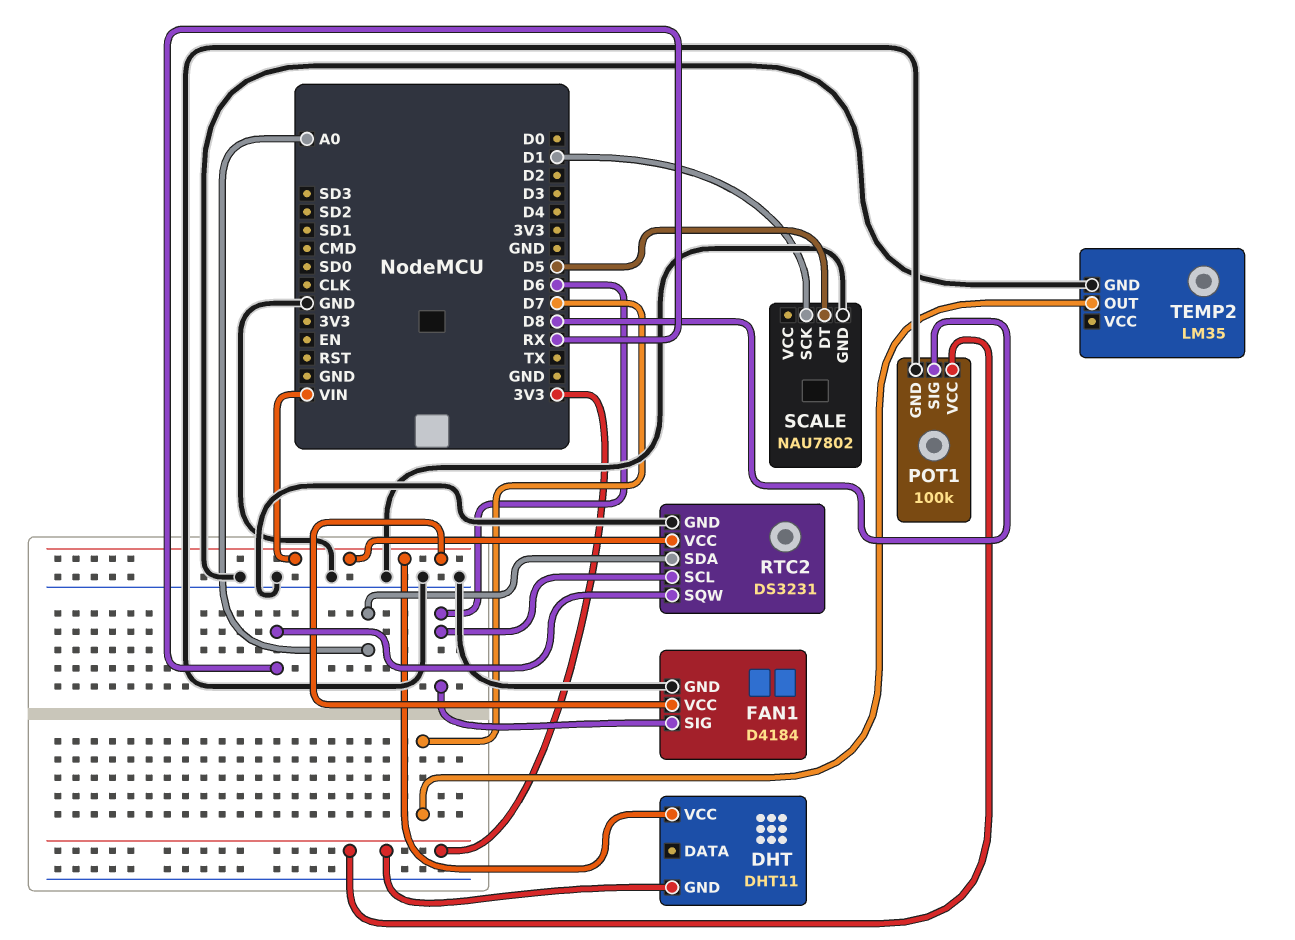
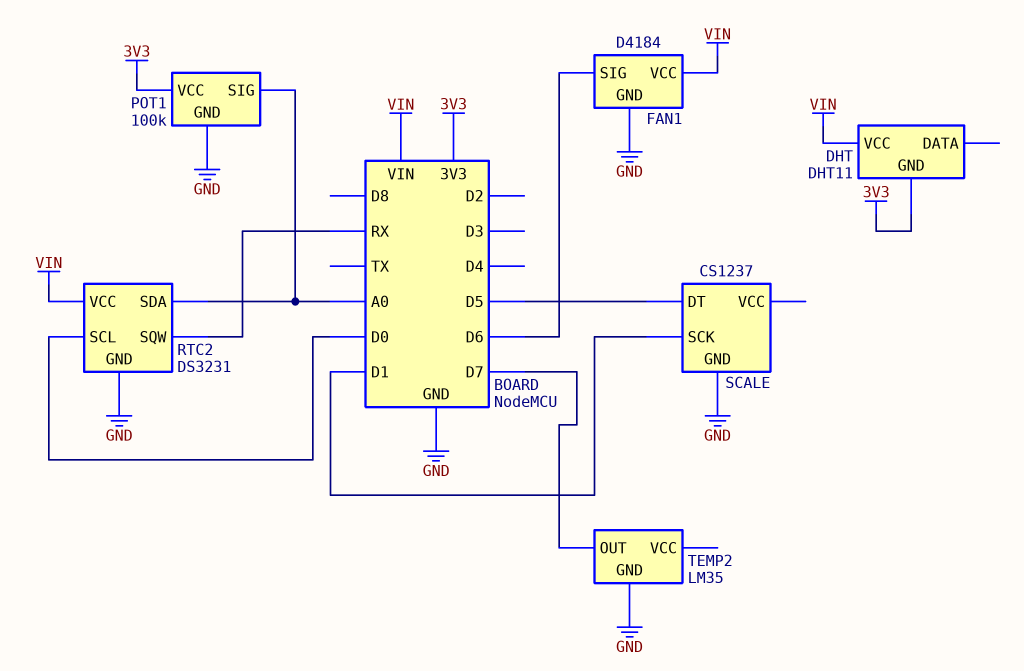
POT1 pin SIG: D8 -> A0
RTC2 pin SCL: D6 -> D0
SCALE: NAU7802 -> CS1237

